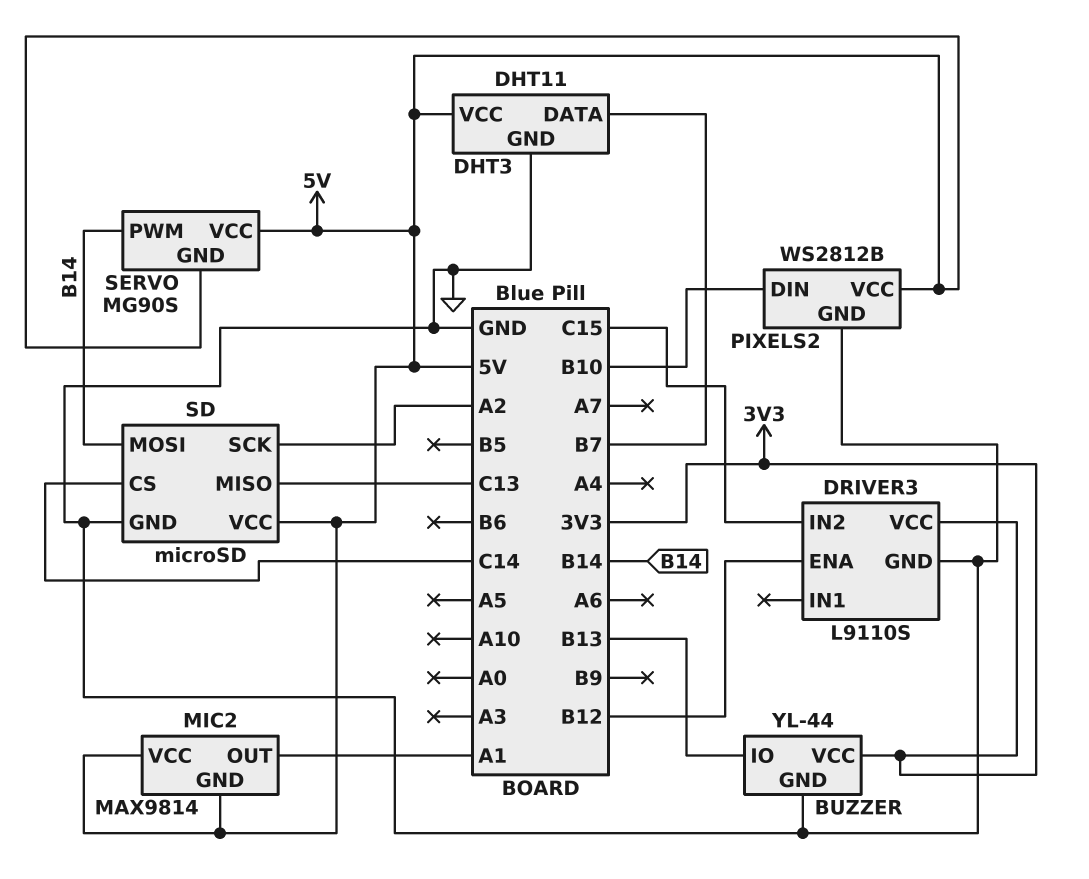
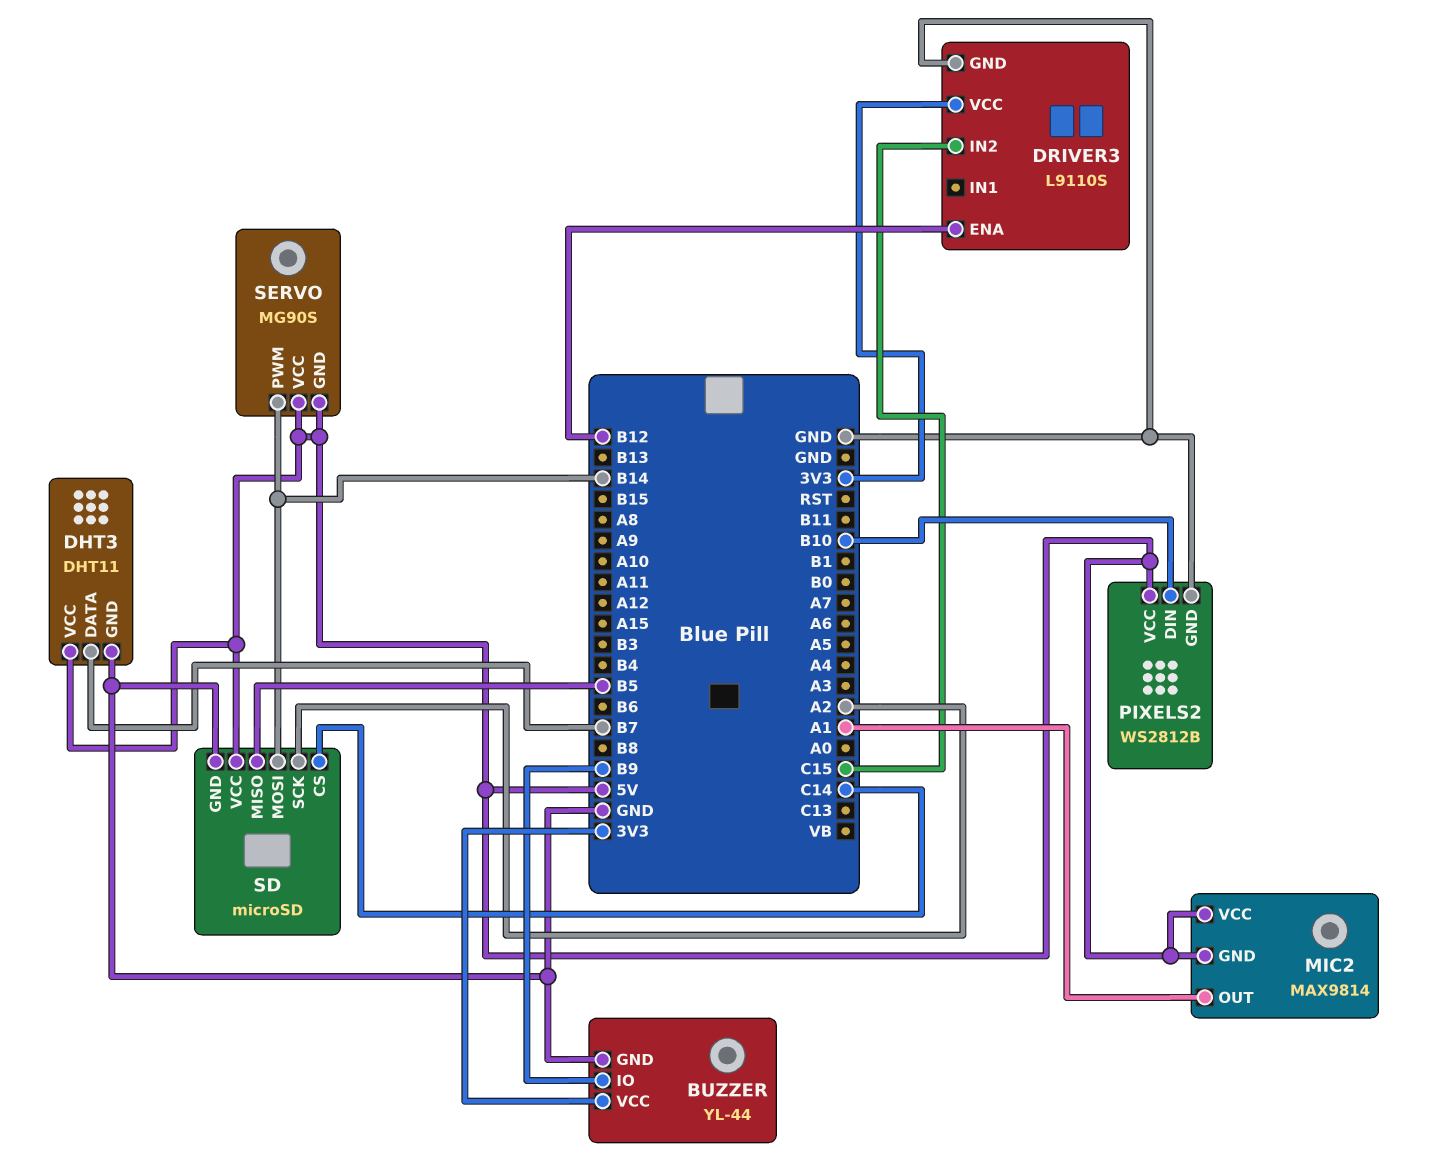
BUZZER pin IO: B13 -> B9
SD pin MISO: C13 -> B5

